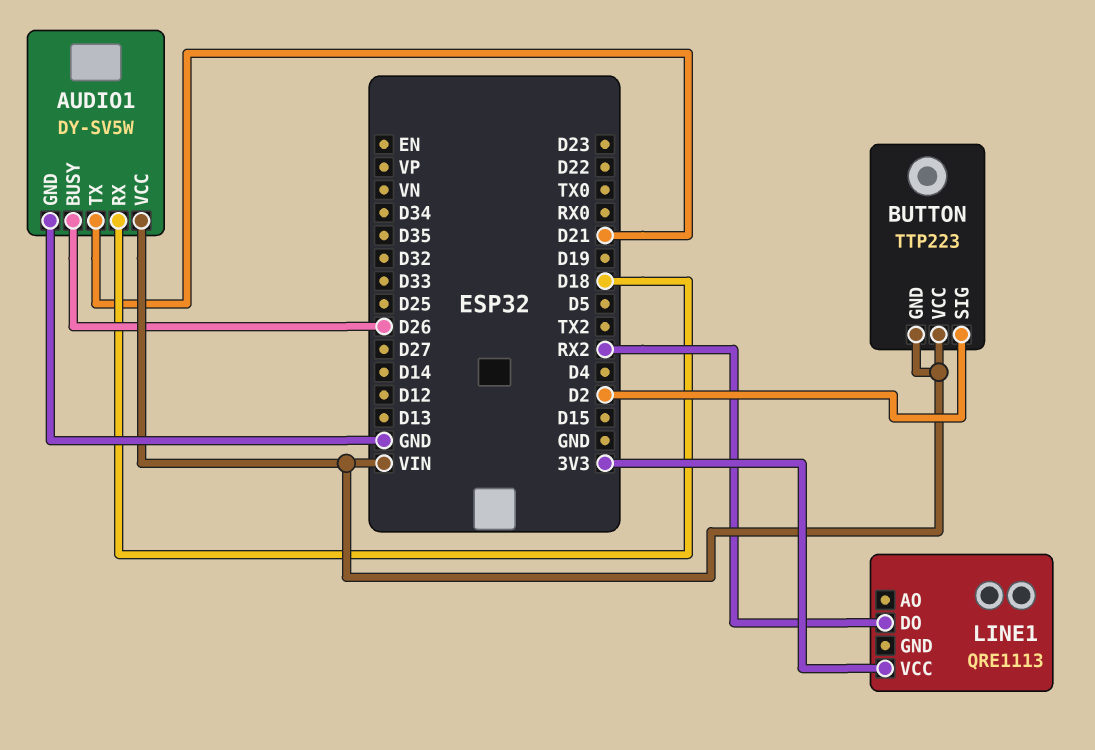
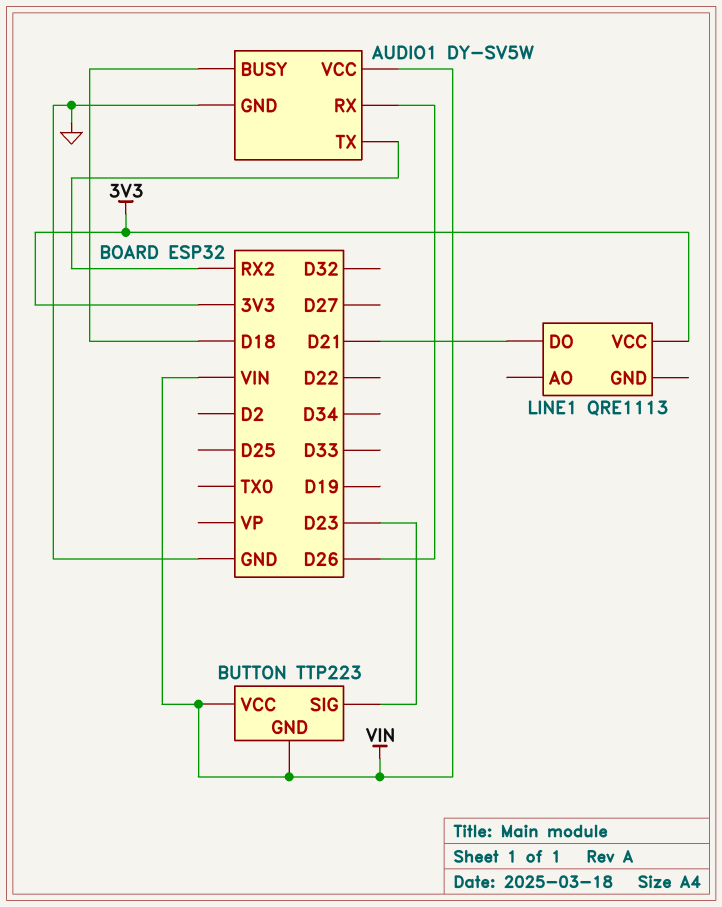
AUDIO1 pin BUSY: D26 -> D18
AUDIO1 pin RX: D18 -> D26
AUDIO1 pin TX: D21 -> RX2
BUTTON pin SIG: D2 -> D23
LINE1 pin DO: RX2 -> D21

